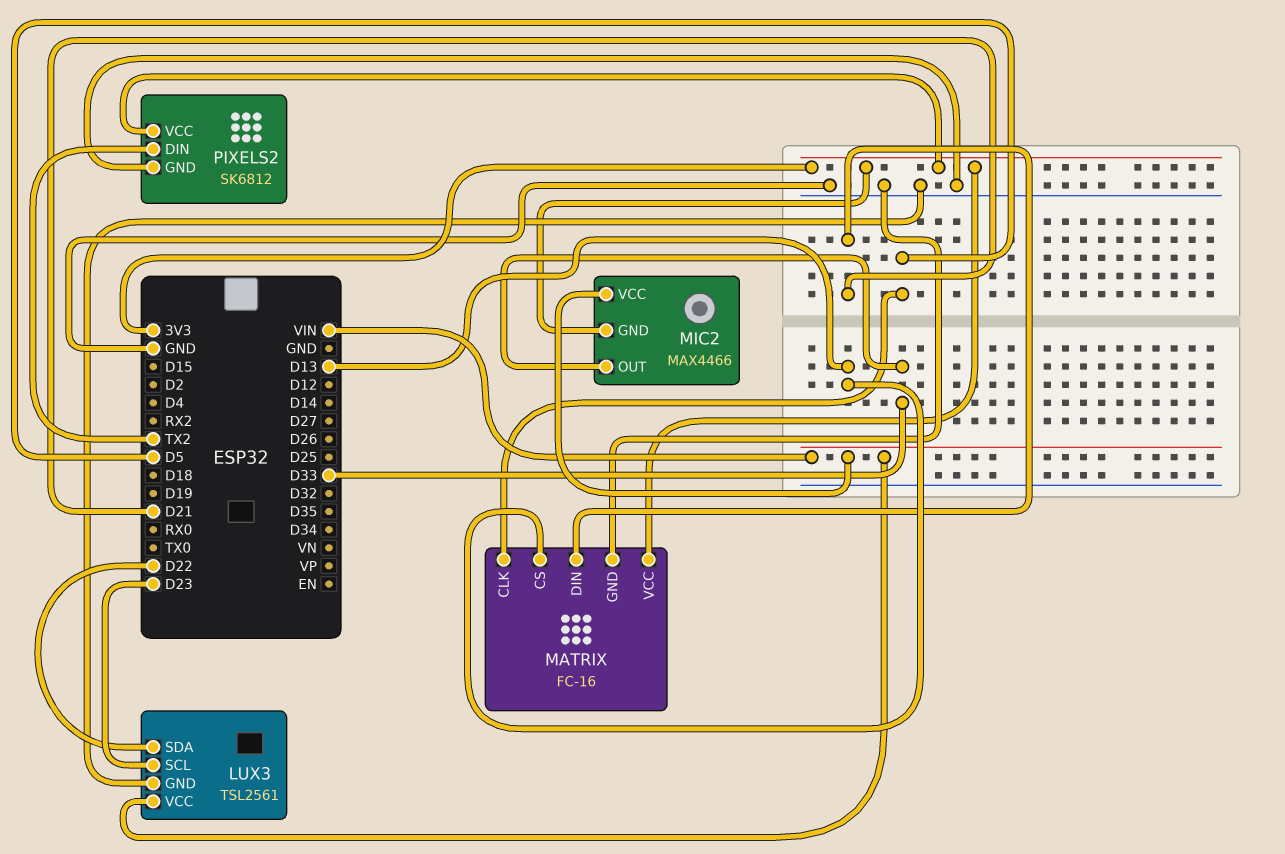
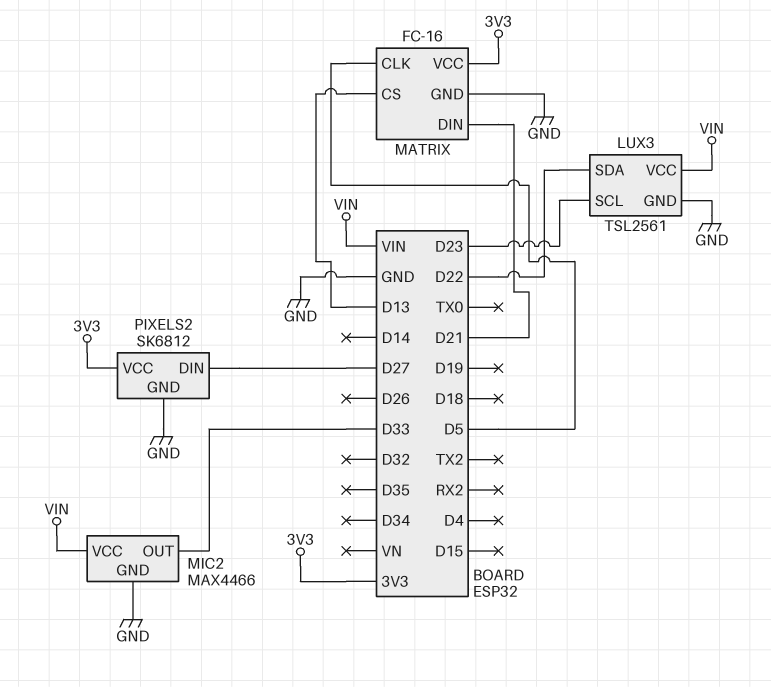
MIC2 pin GND: 3V3 -> GND
PIXELS2 pin DIN: TX2 -> D27

